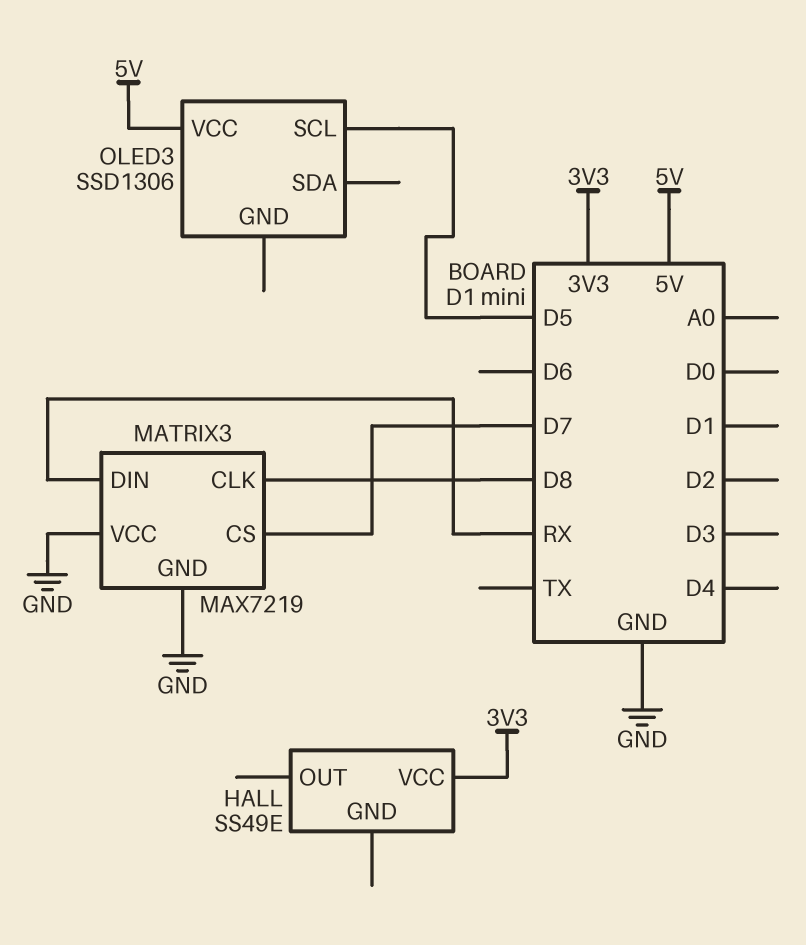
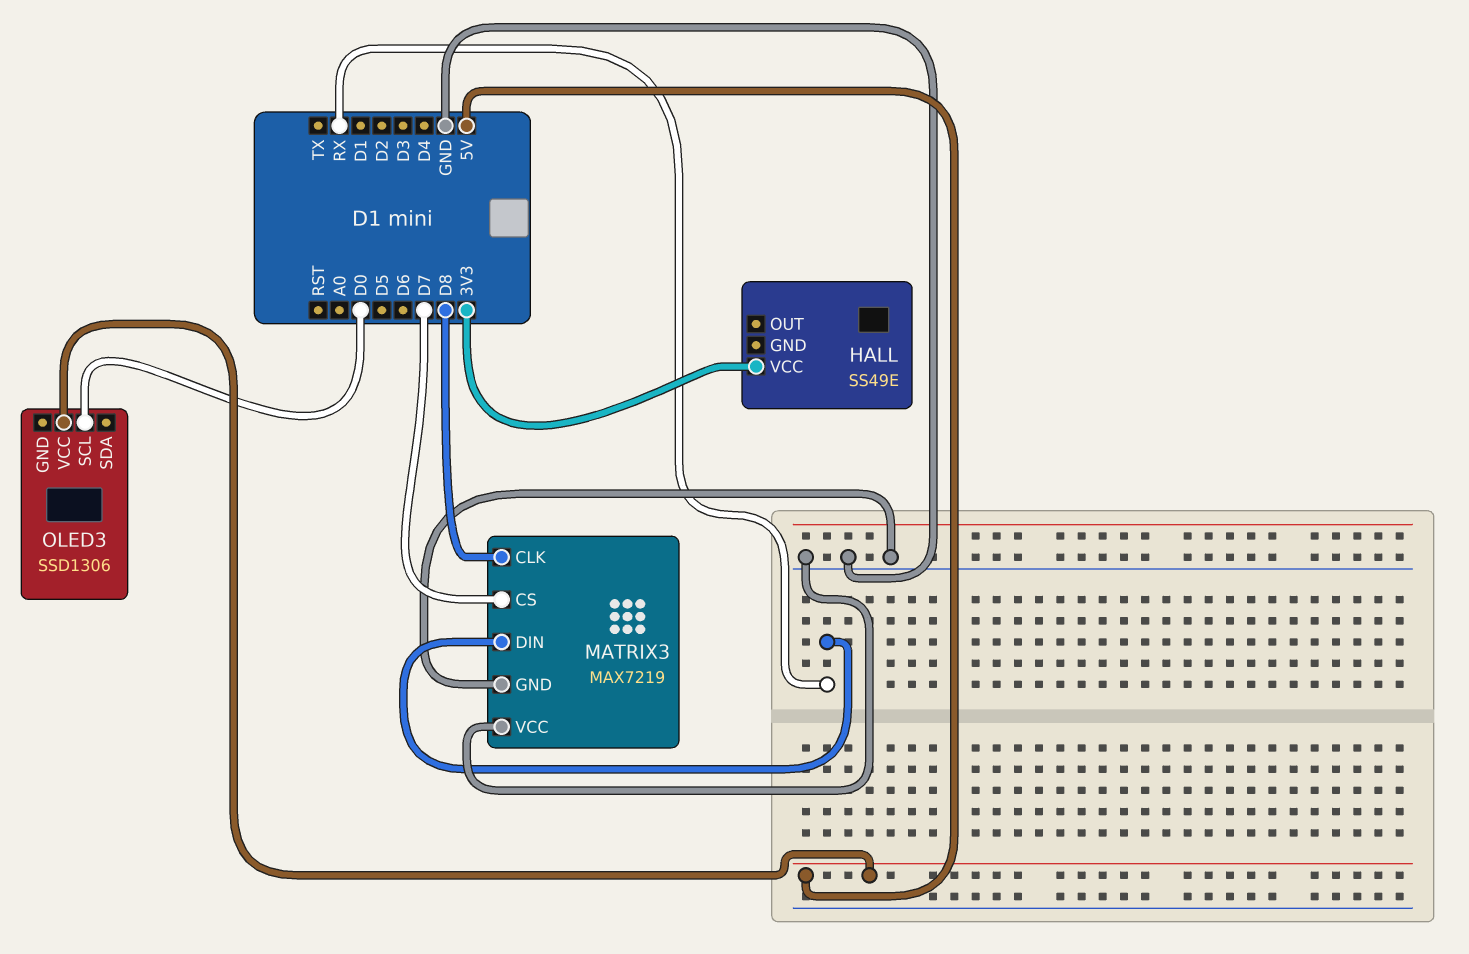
OLED3 pin SCL: D5 -> D0

